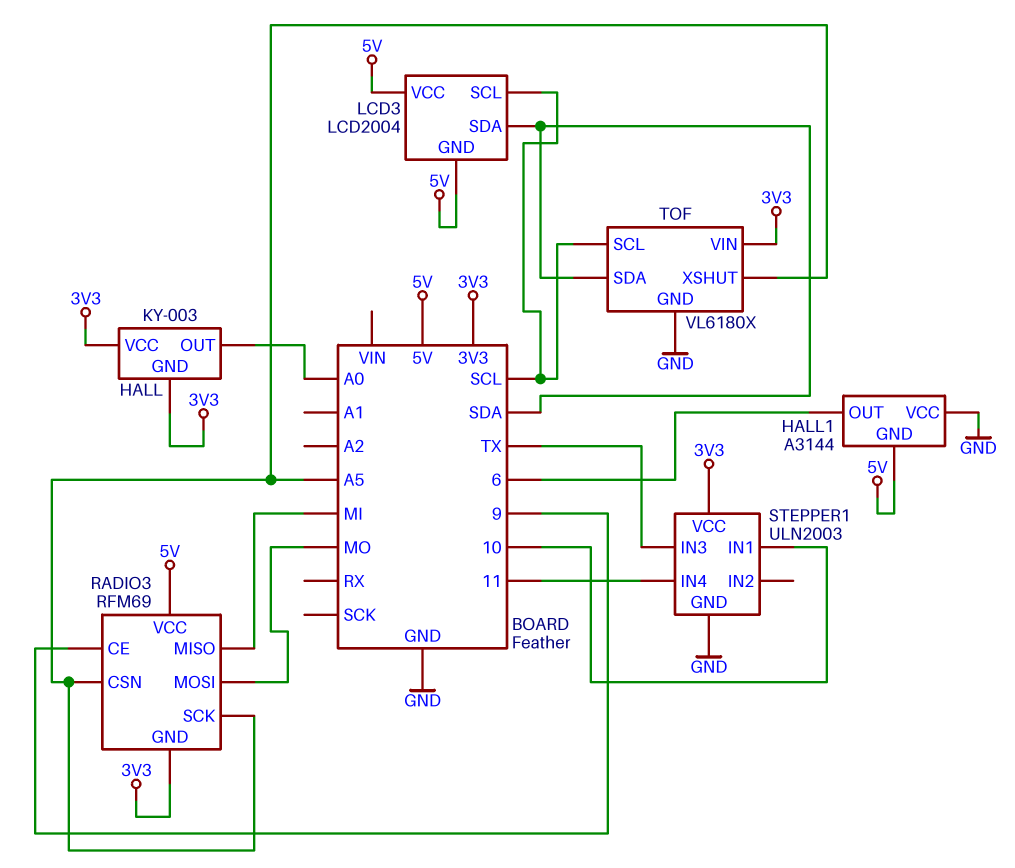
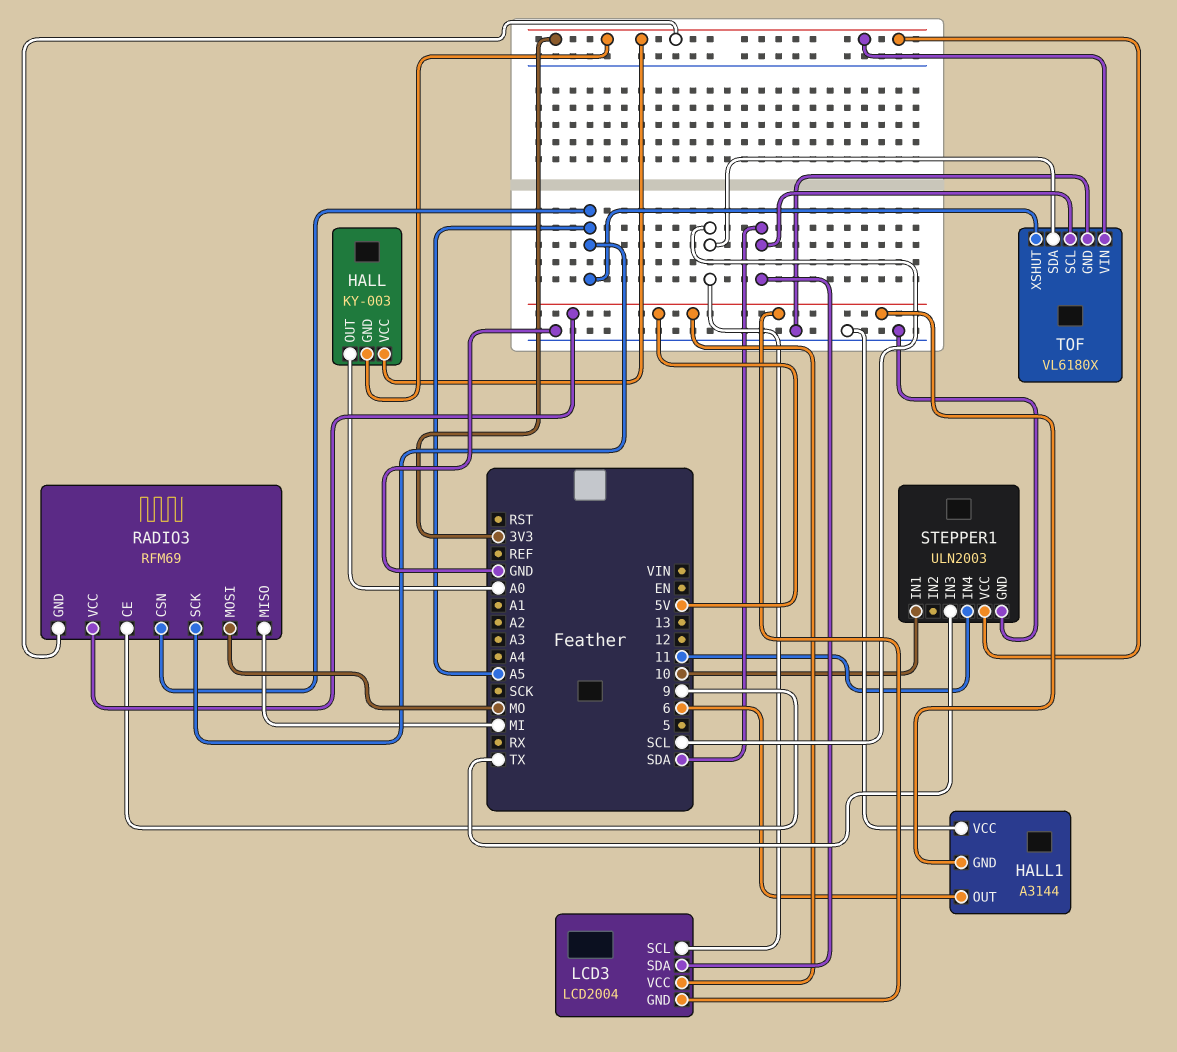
TOF pin SCL: SCL -> SDA
TOF pin SDA: SDA -> SCL

